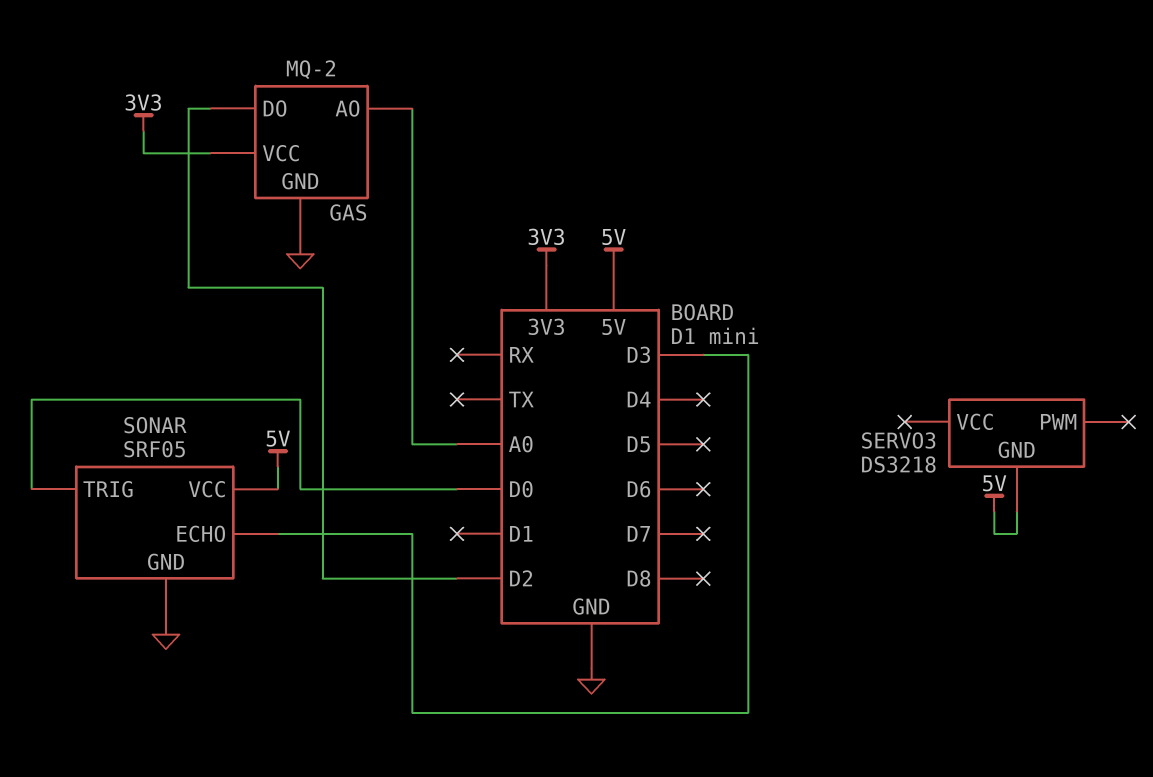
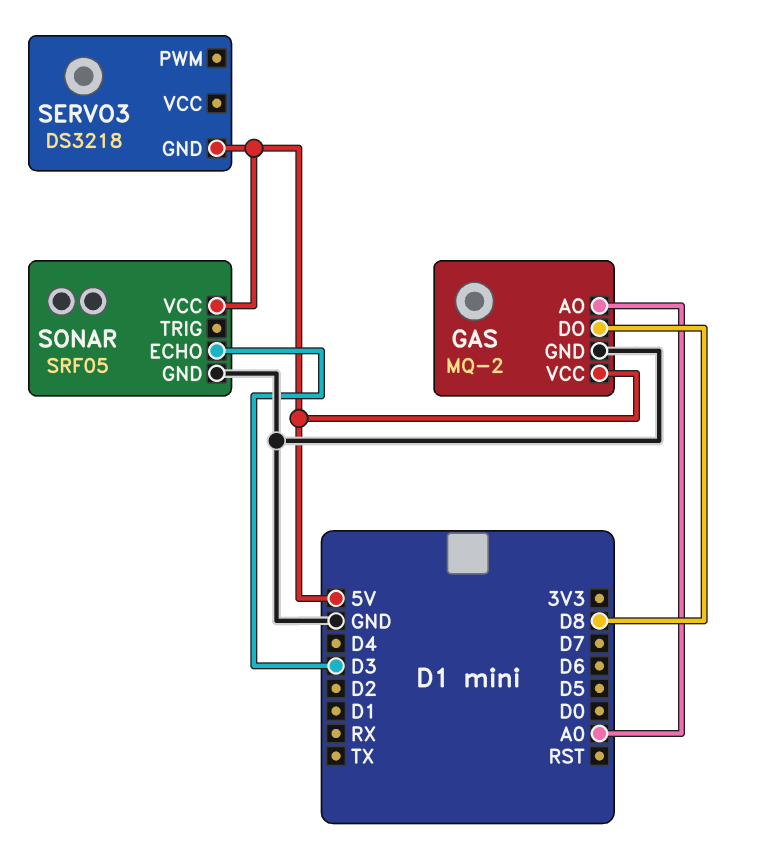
GAS pin DO: D2 -> D8
GAS pin VCC: 3V3 -> 5V
SONAR pin TRIG: D0 -> none

